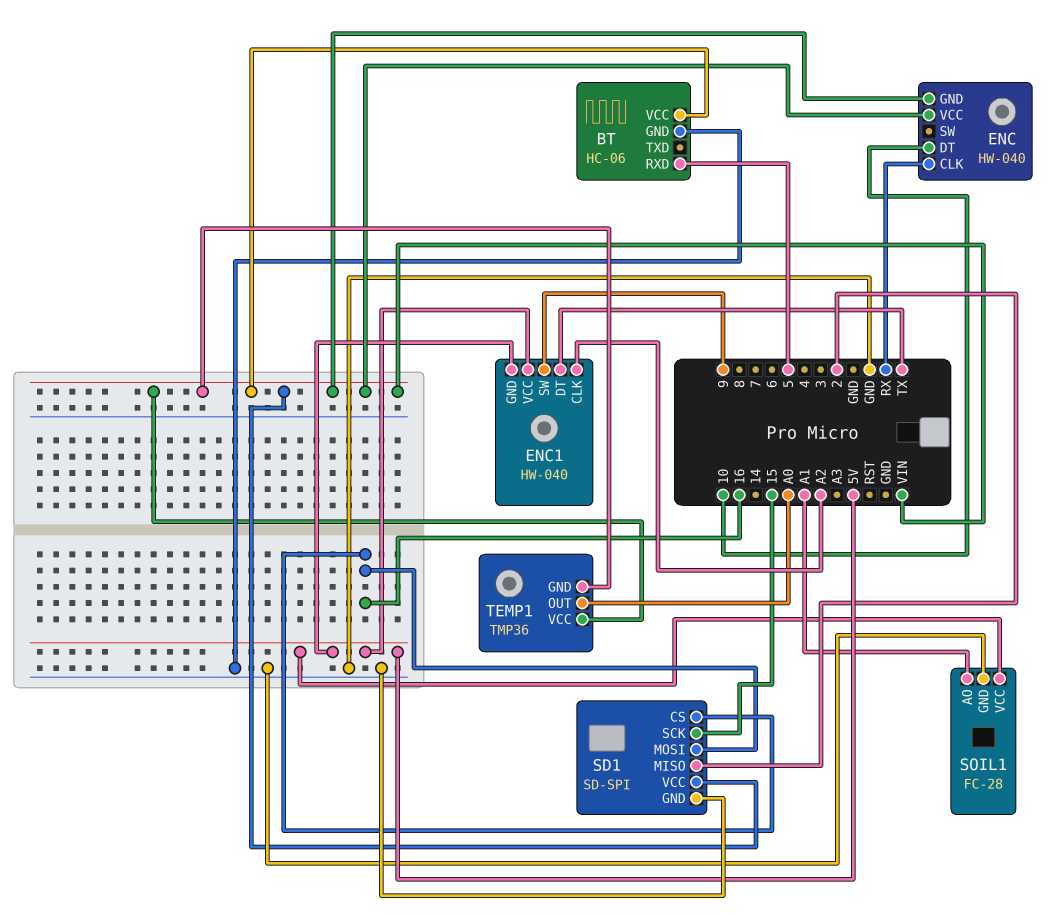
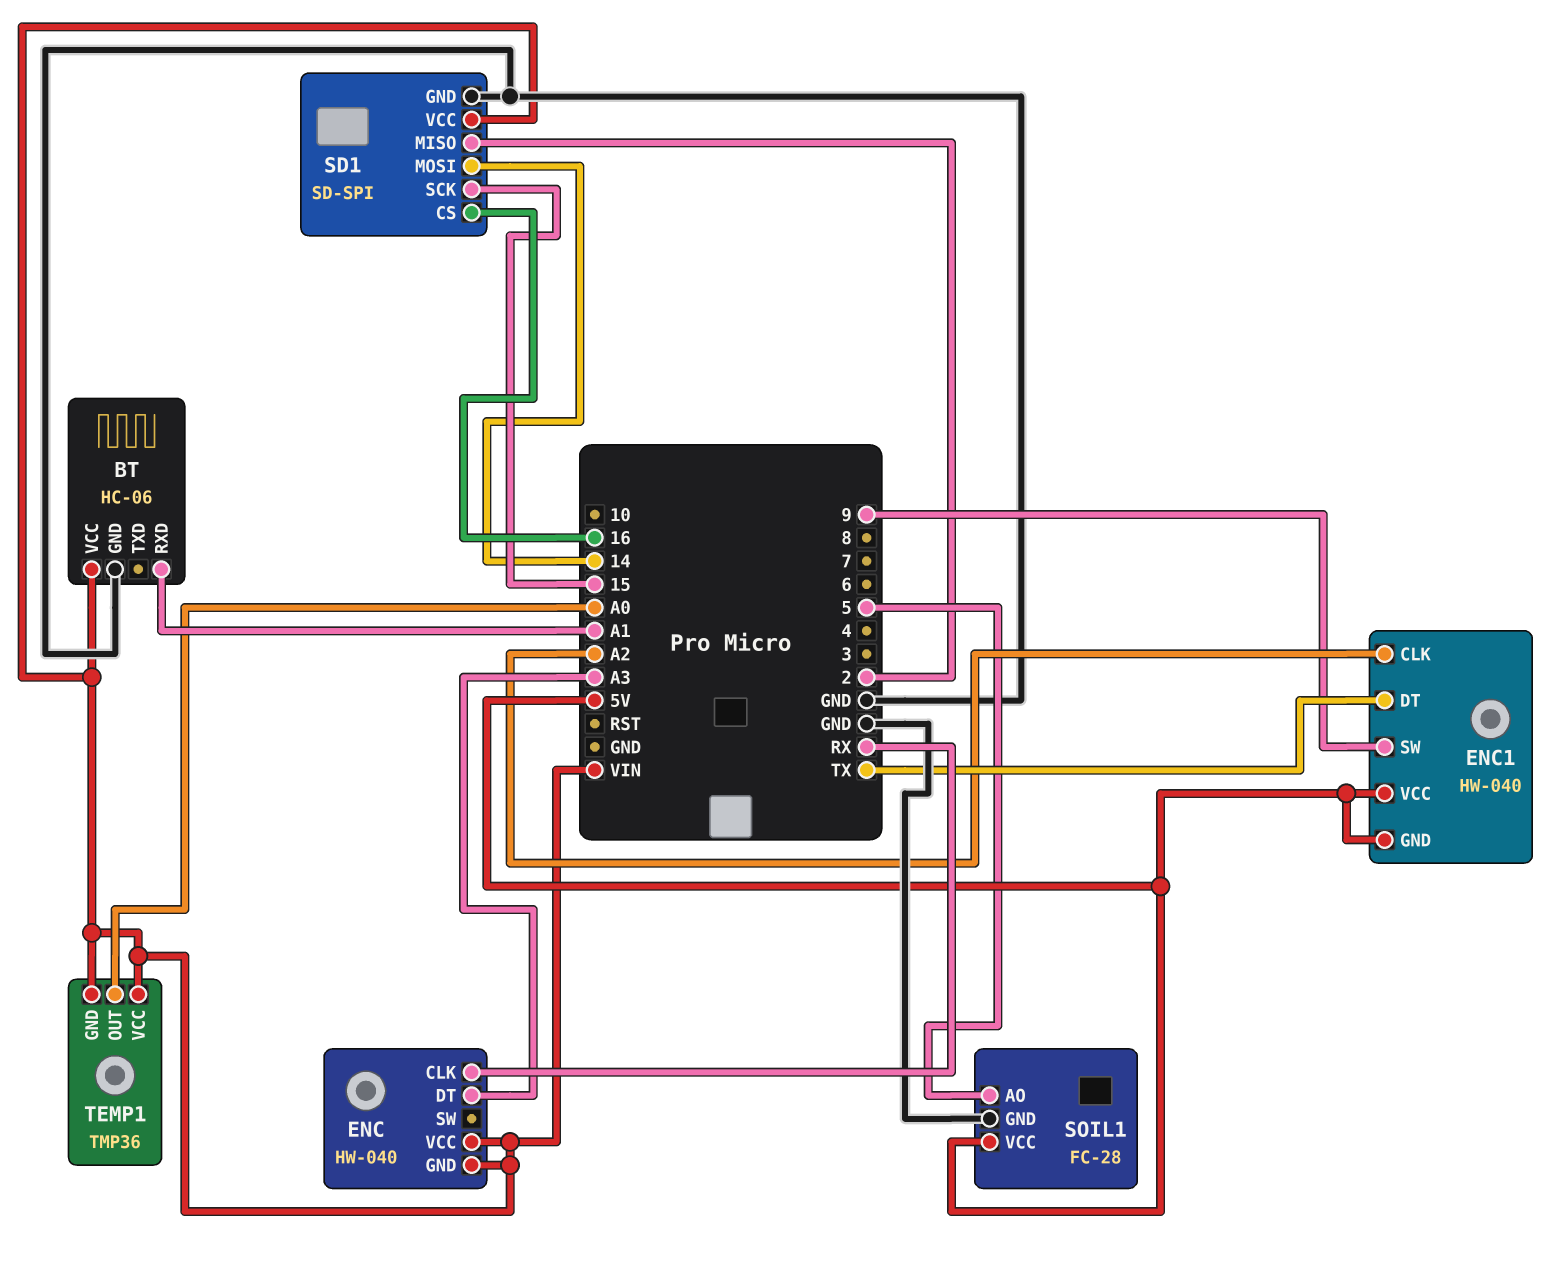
BT pin RXD: 5 -> A1
ENC pin DT: 10 -> A3
SD1 pin MOSI: 16 -> 14
SOIL1 pin AO: A1 -> 5

